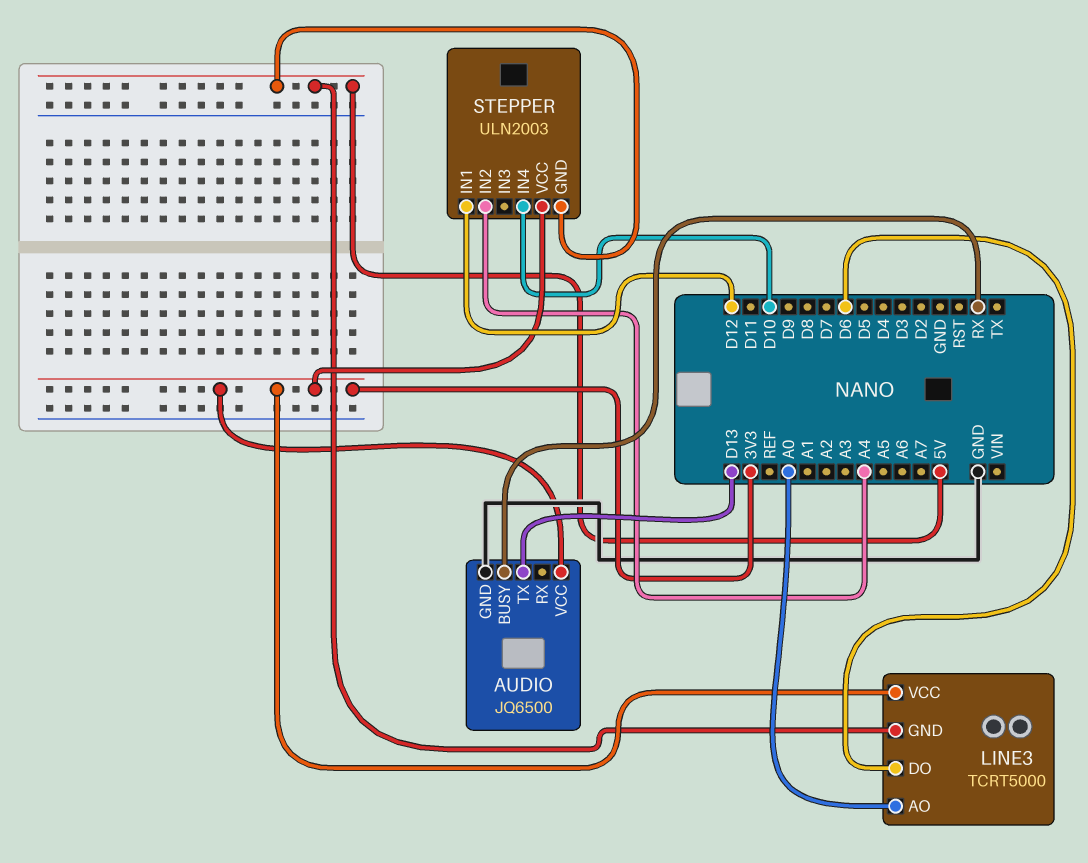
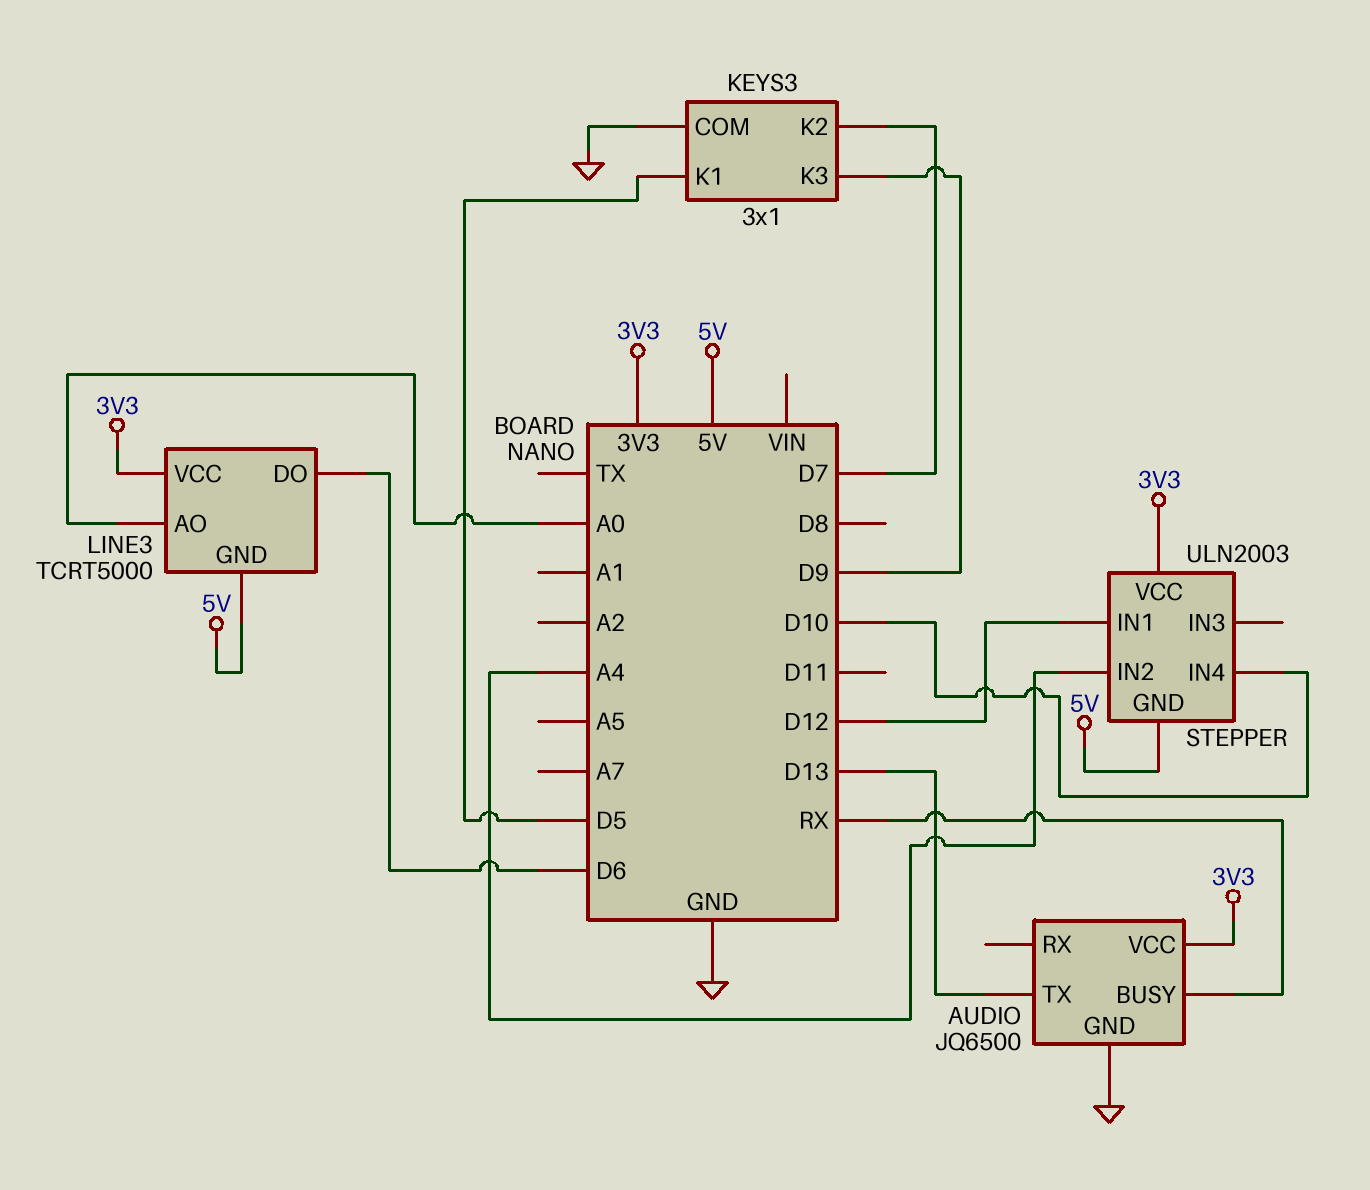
KEYS3: none -> 3x1
KEYS3 pin COM: none -> GND
KEYS3 pin K1: none -> D5
KEYS3 pin K2: none -> D7
KEYS3 pin K3: none -> D9

